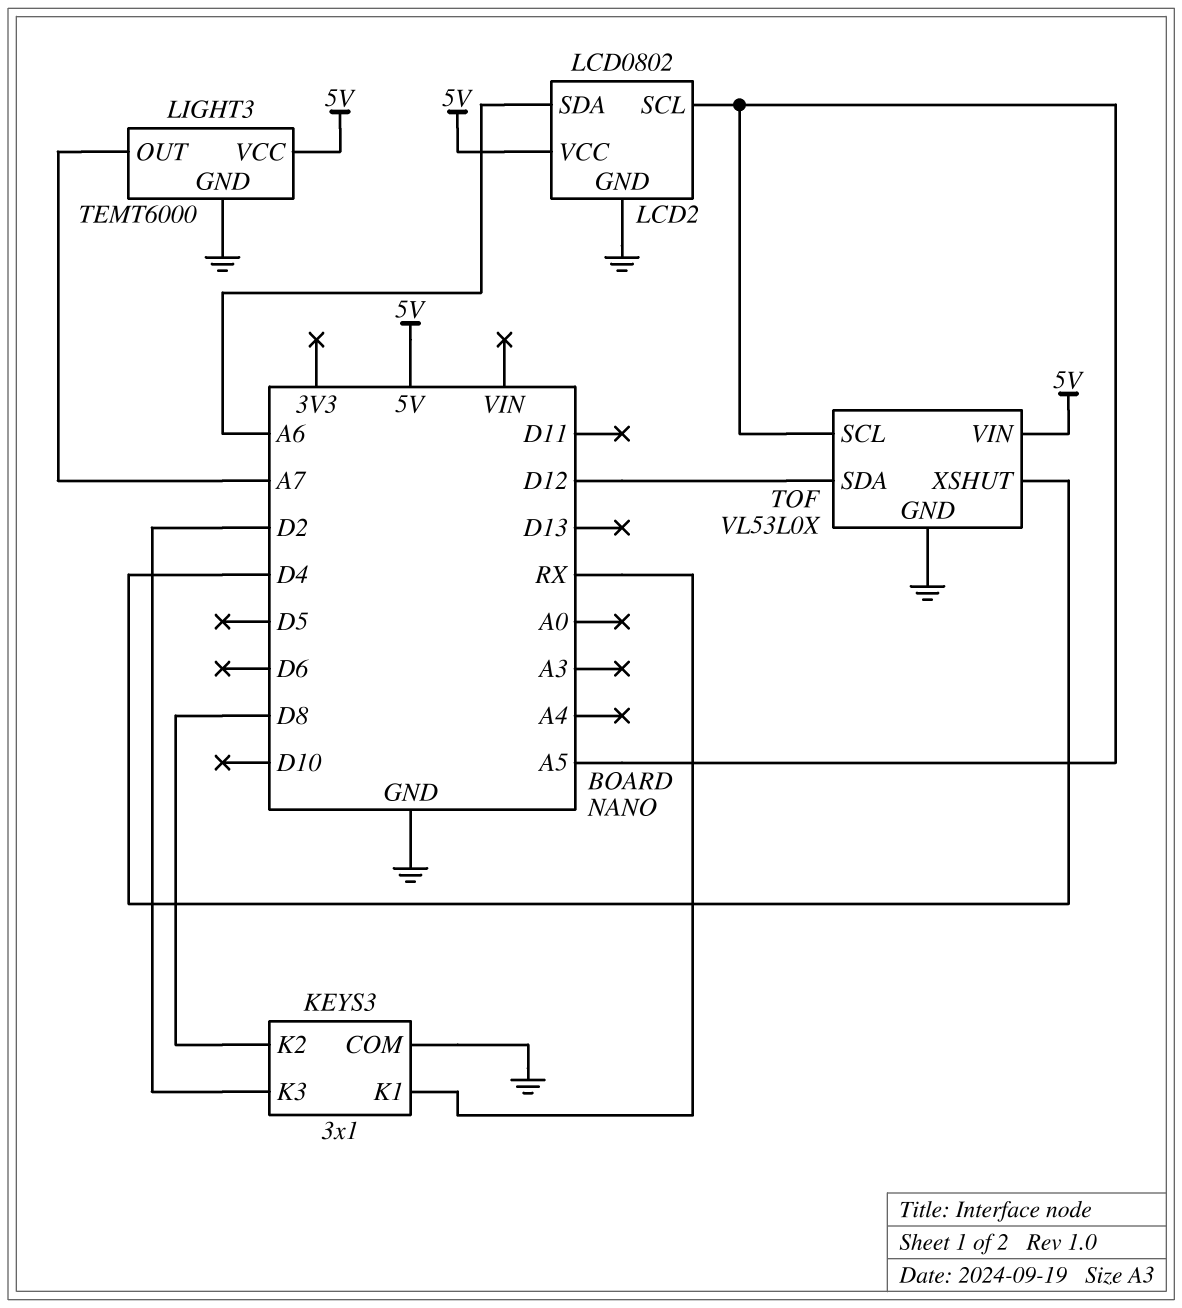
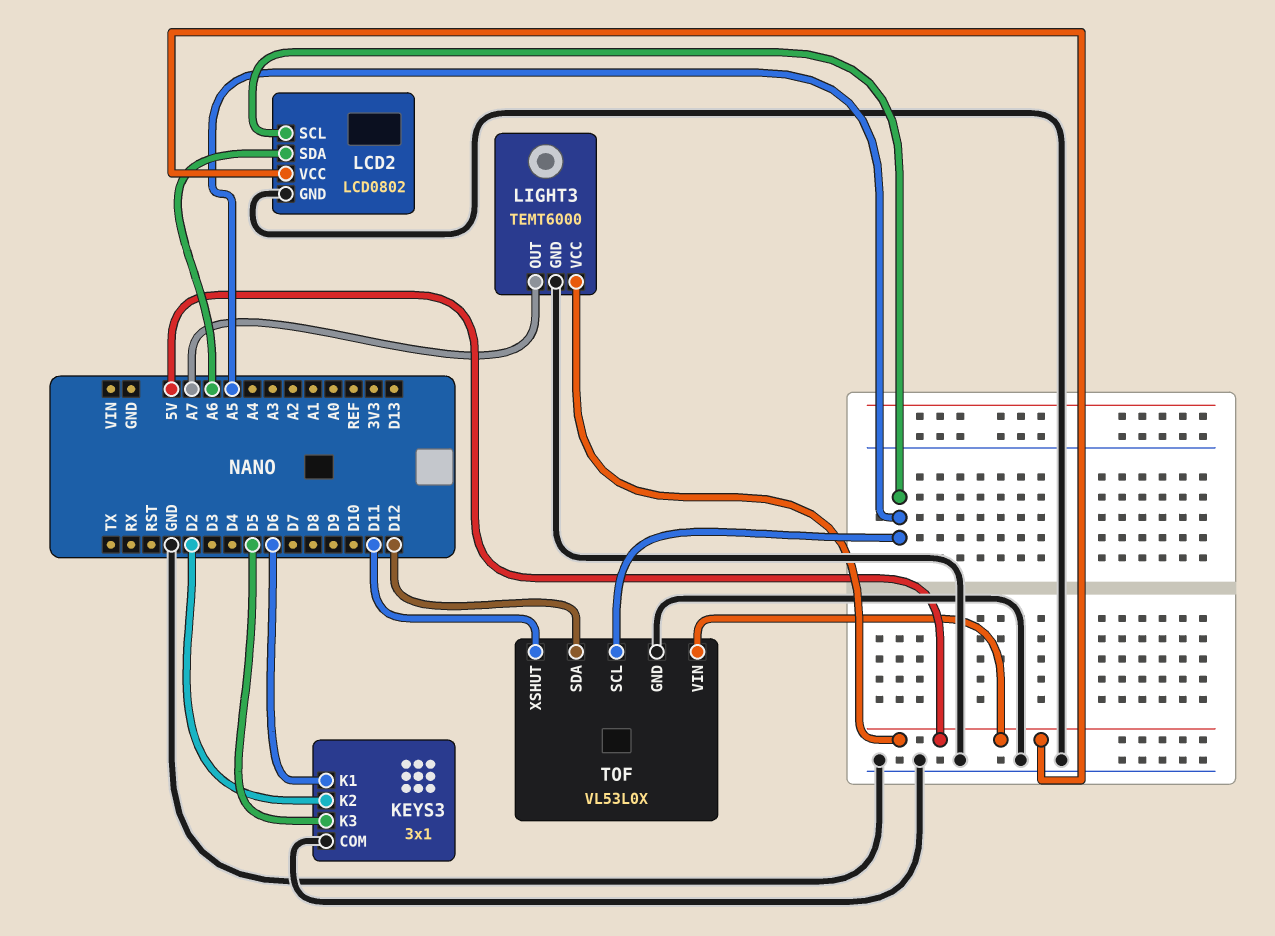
KEYS3 pin K1: RX -> D6
KEYS3 pin K2: D8 -> D2
KEYS3 pin K3: D2 -> D5
TOF pin XSHUT: D4 -> D11

